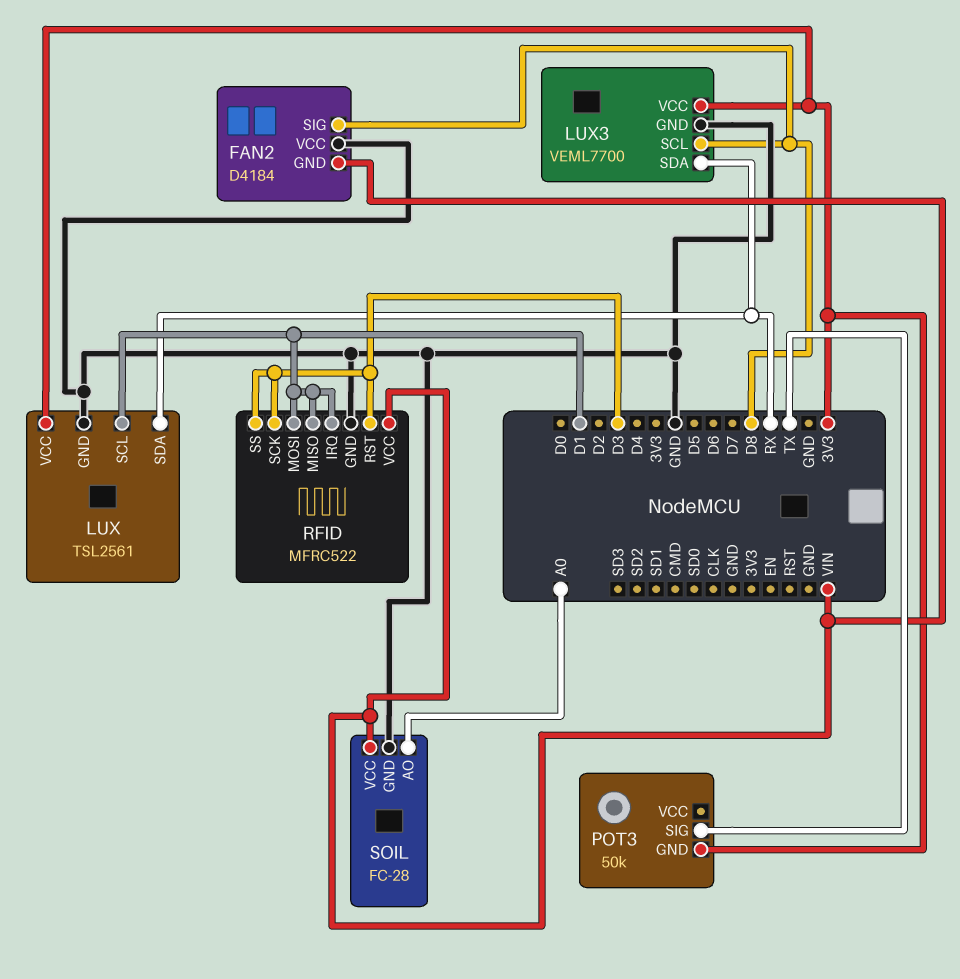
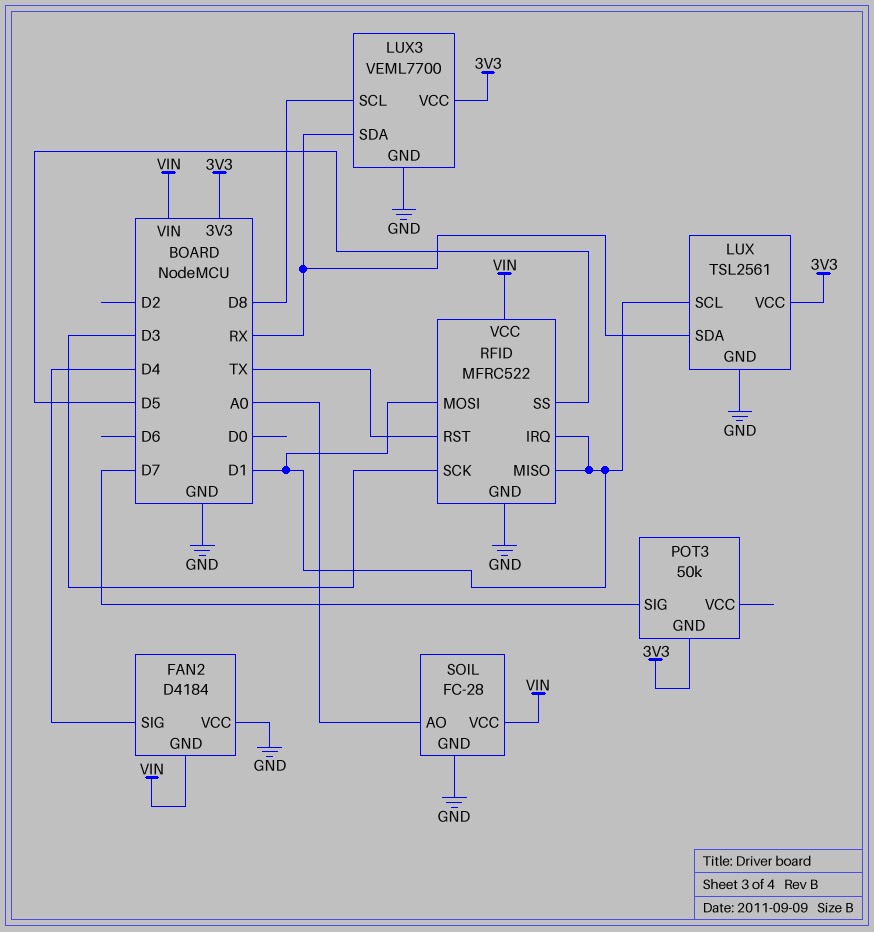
FAN2 pin SIG: D8 -> D4
POT3 pin SIG: TX -> D7
RFID pin RST: D3 -> TX
RFID pin SS: D3 -> D5

